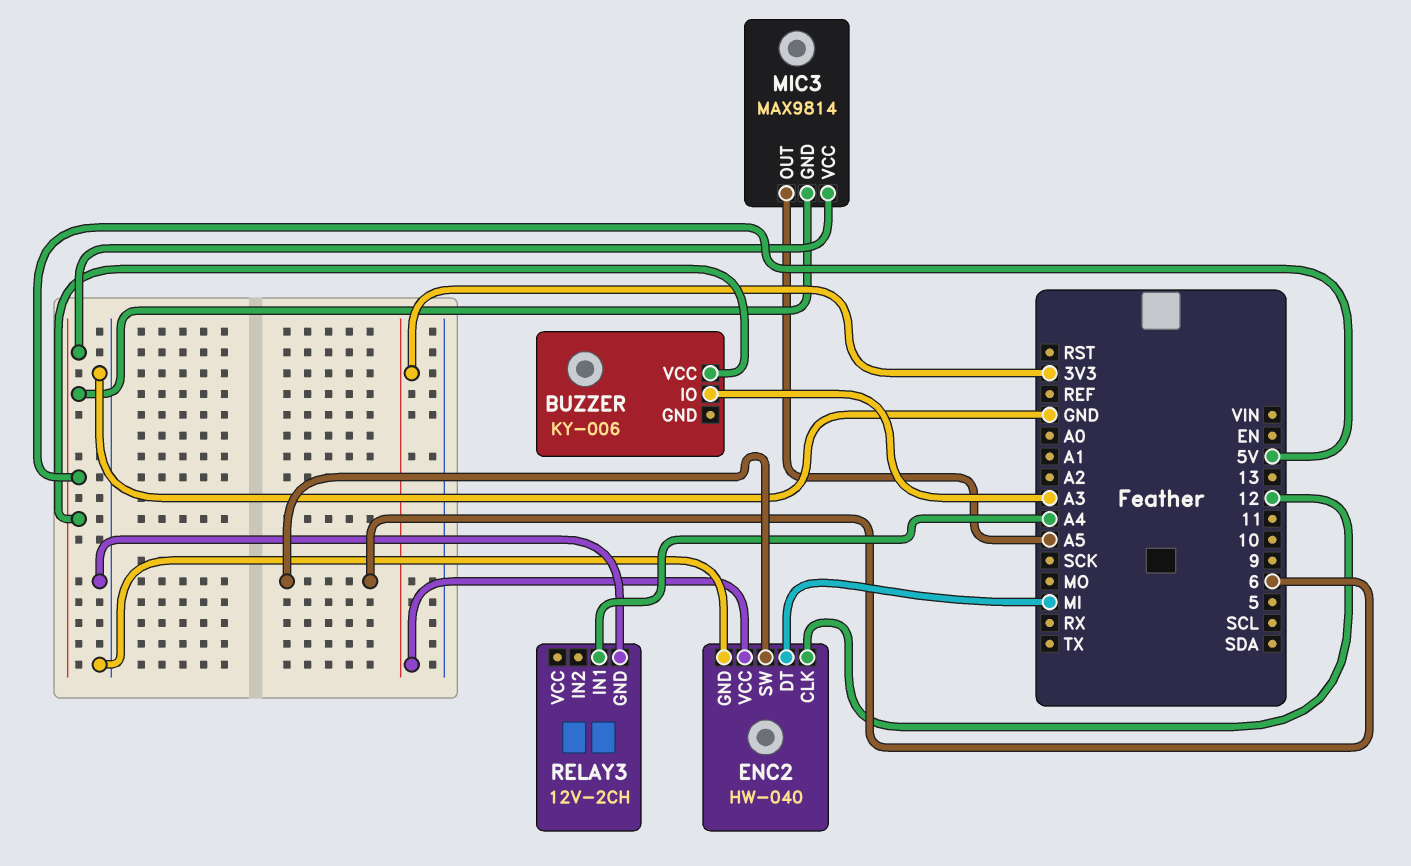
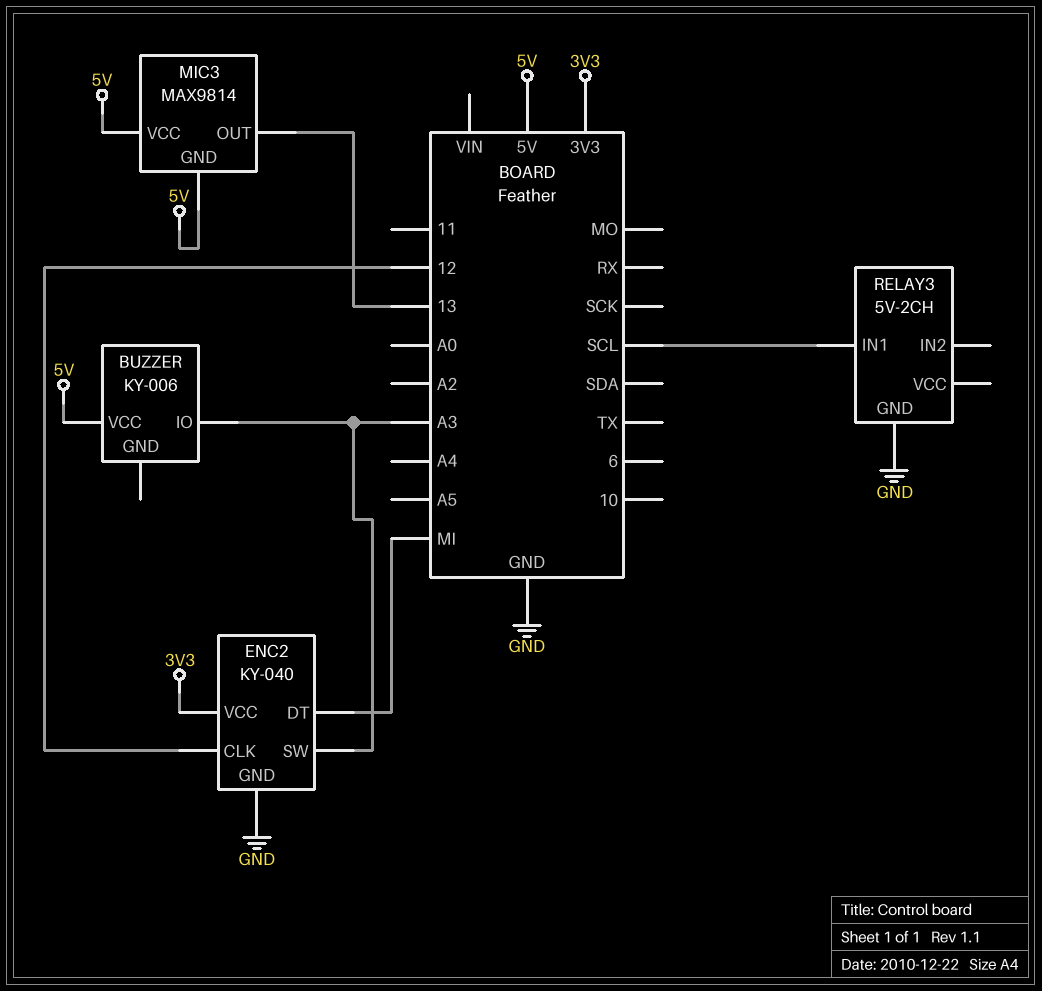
ENC2: HW-040 -> KY-040
ENC2 pin SW: 6 -> A3
MIC3 pin OUT: A5 -> 13
RELAY3: 12V-2CH -> 5V-2CH
RELAY3 pin IN1: A4 -> SCL

